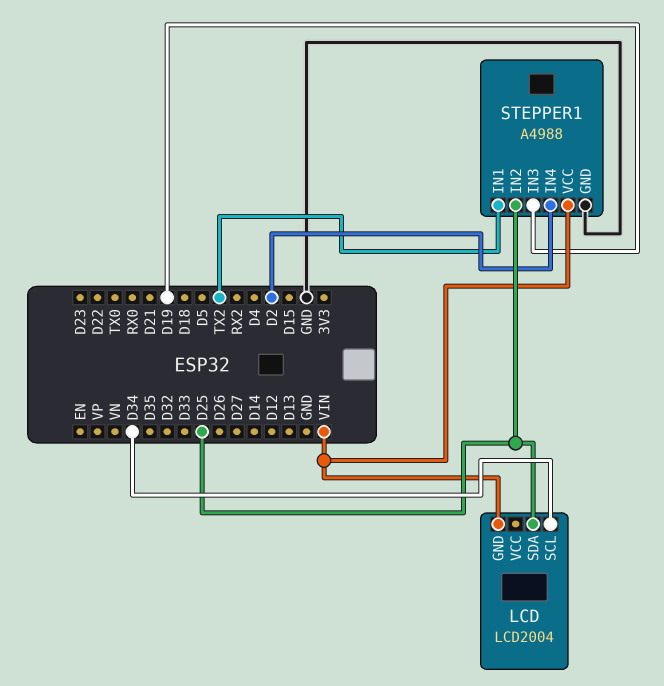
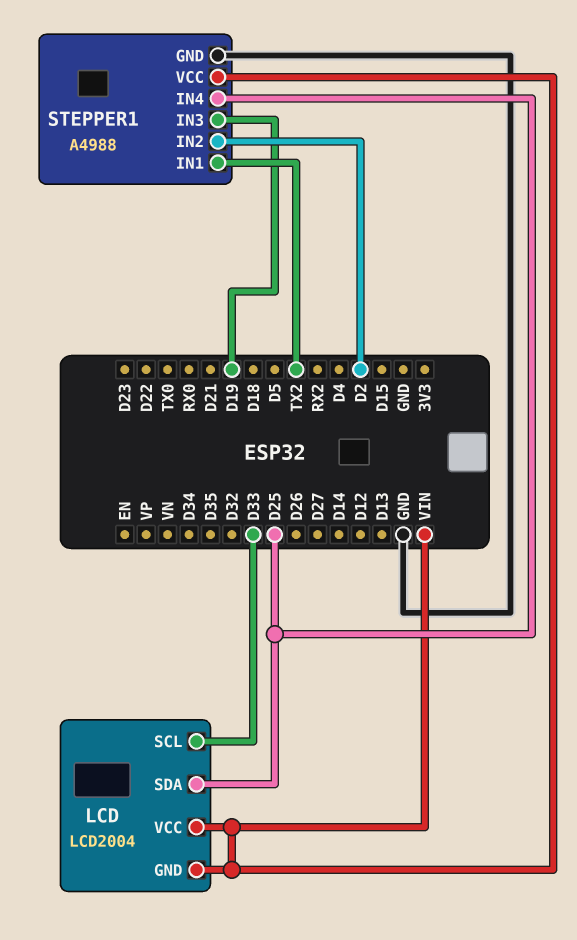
LCD pin SCL: D34 -> D33
LCD pin VCC: none -> VIN
STEPPER1 pin IN2: D25 -> D2
STEPPER1 pin IN4: D2 -> D25

